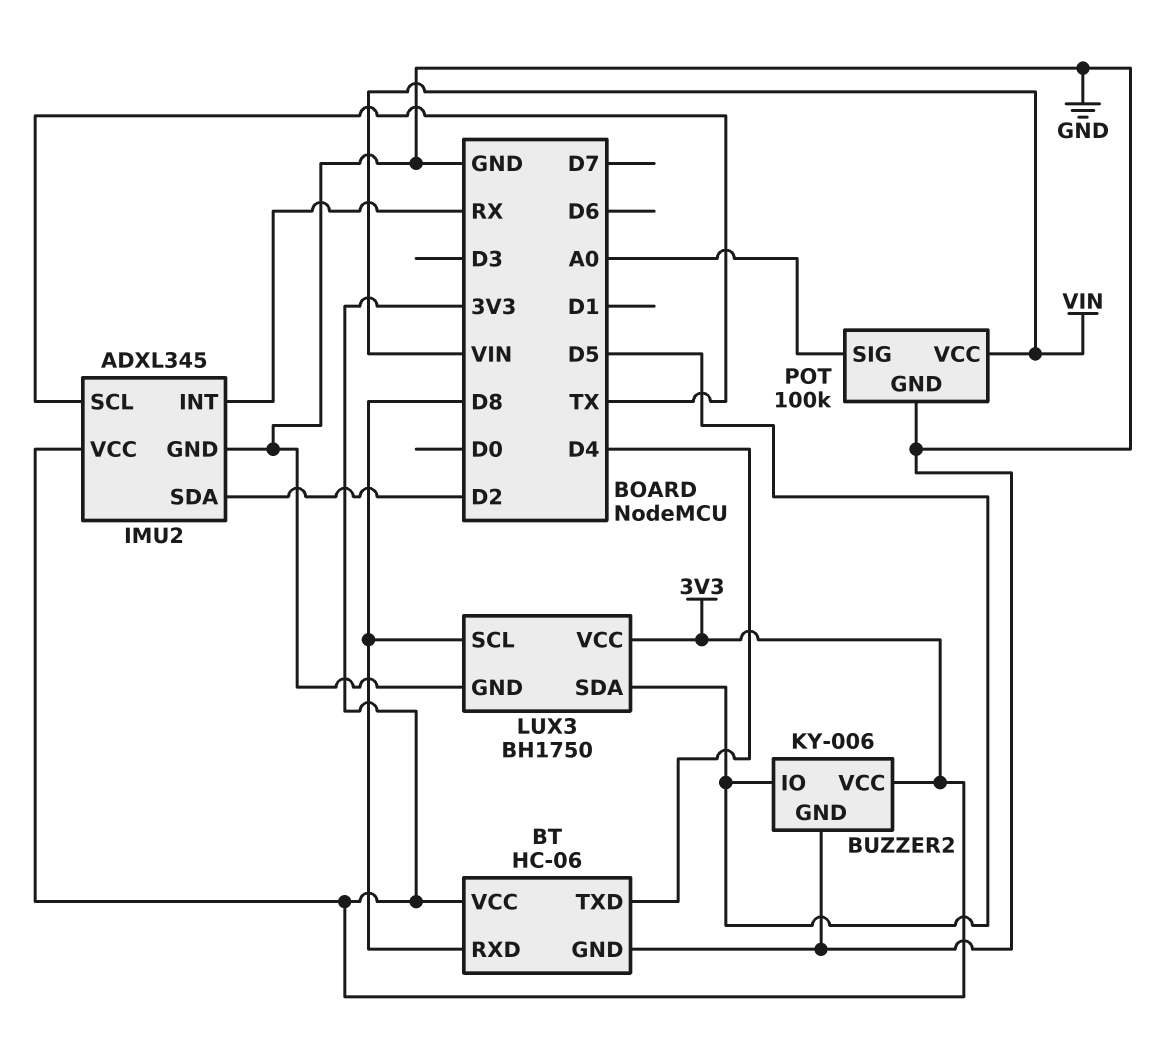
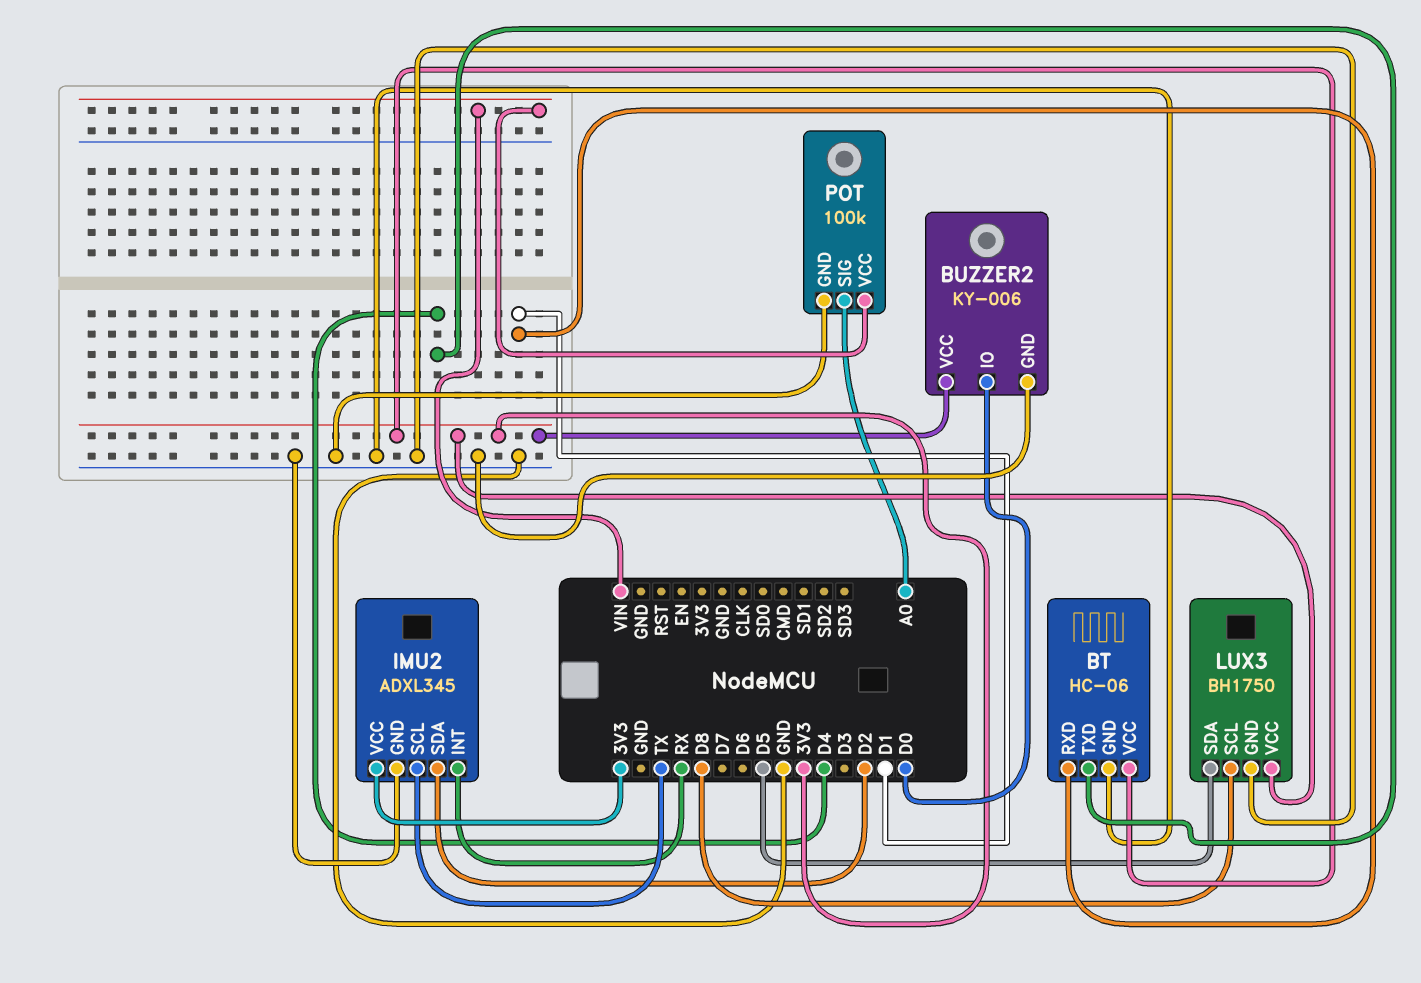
BT pin RXD: D8 -> D1
BUZZER2 pin IO: D5 -> D0

